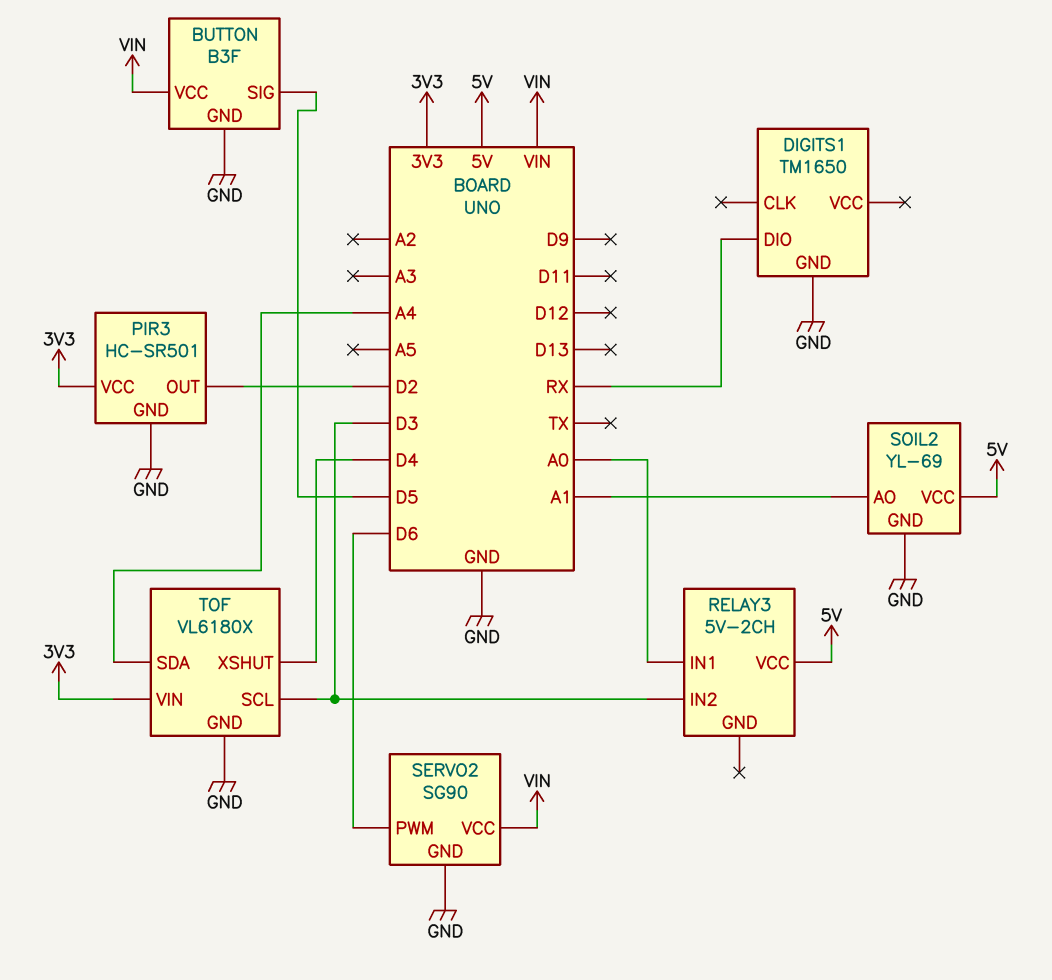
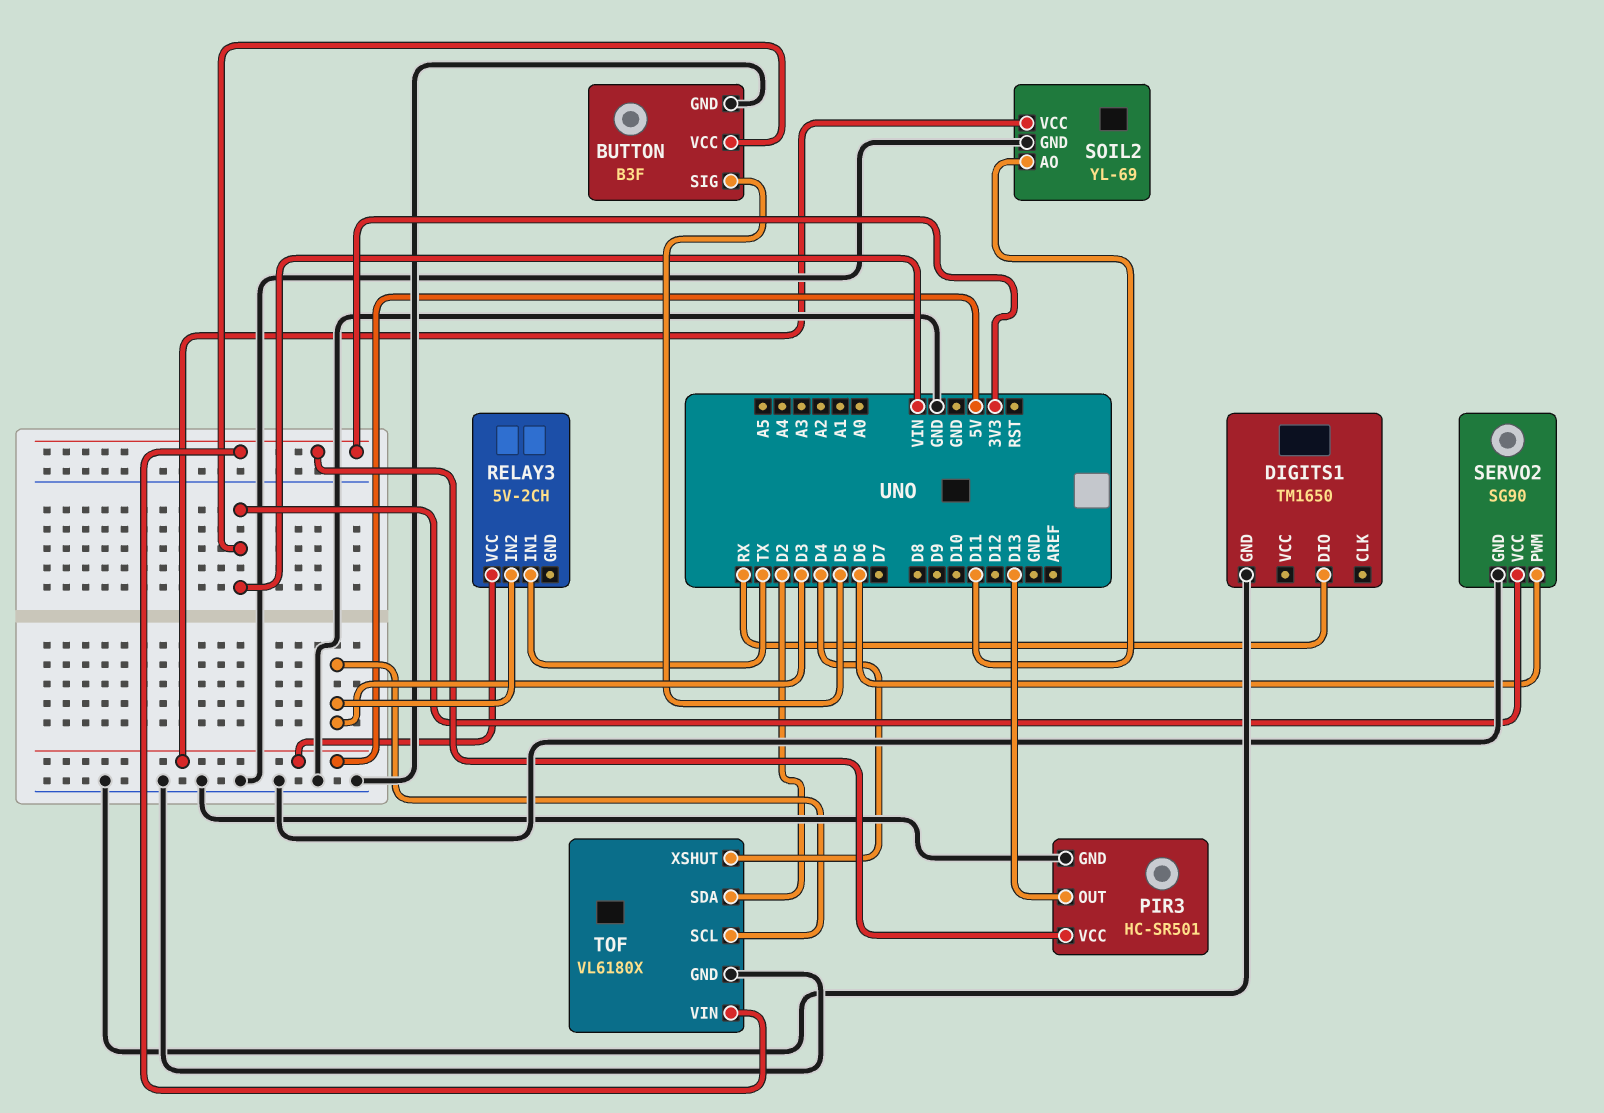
PIR3 pin OUT: D2 -> D13
RELAY3 pin IN1: A0 -> TX
SOIL2 pin AO: A1 -> D11
TOF pin SDA: A4 -> D2

